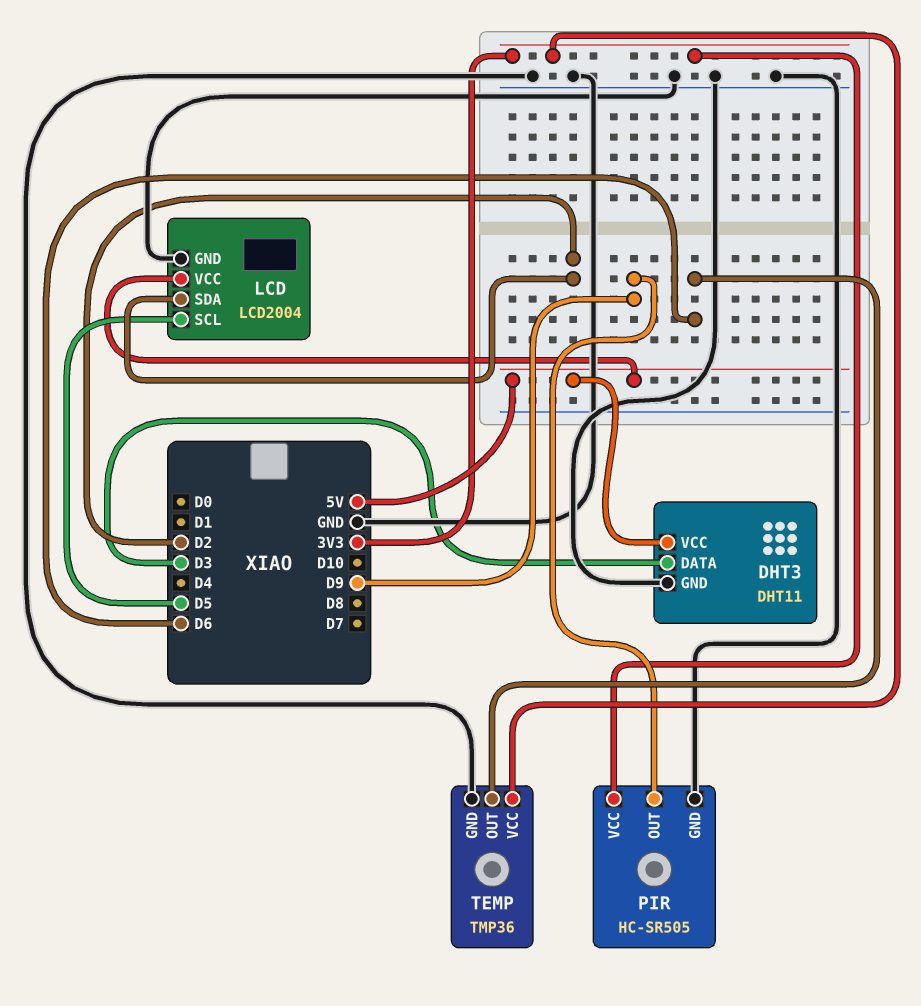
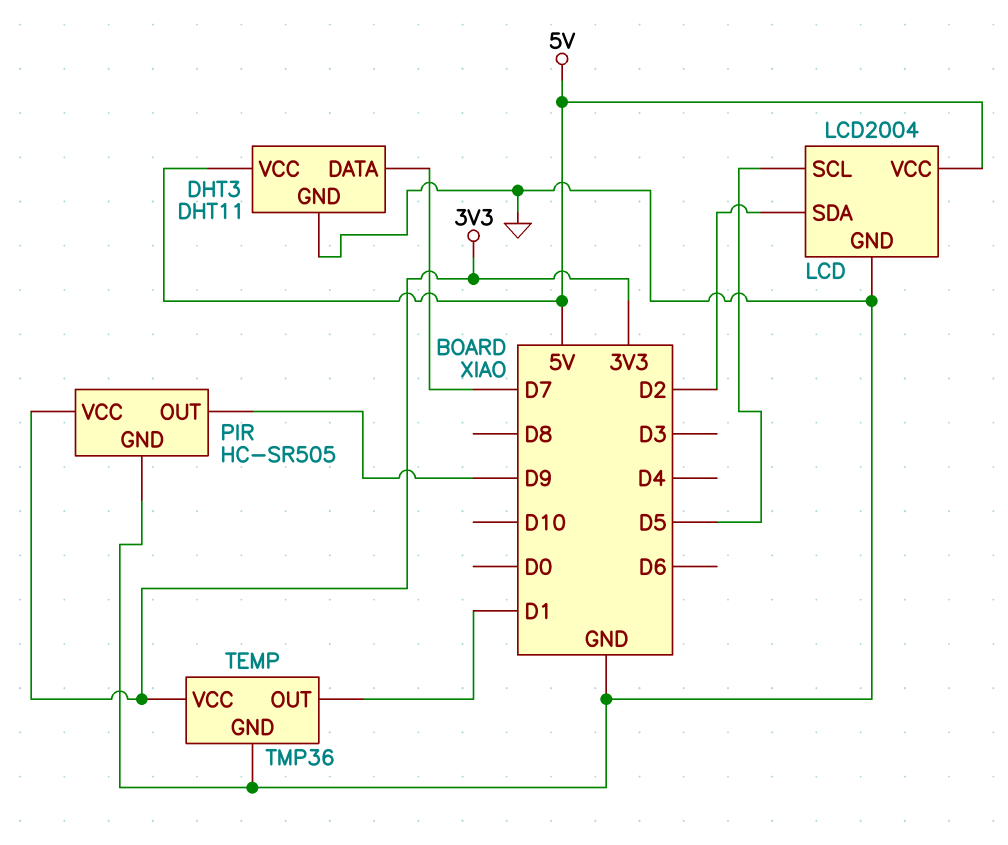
DHT3 pin DATA: D3 -> D7
TEMP pin OUT: D6 -> D1

